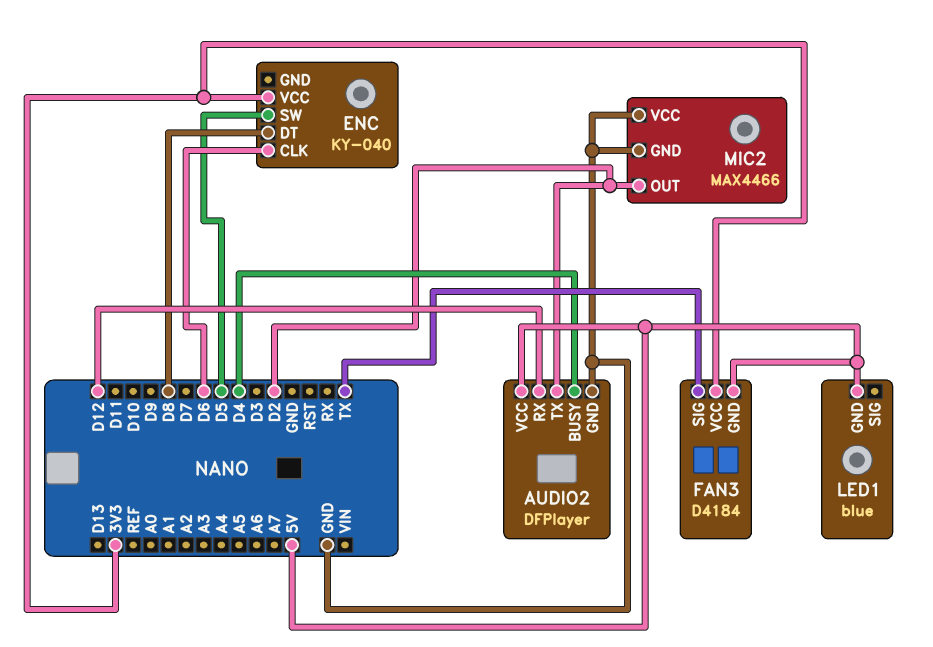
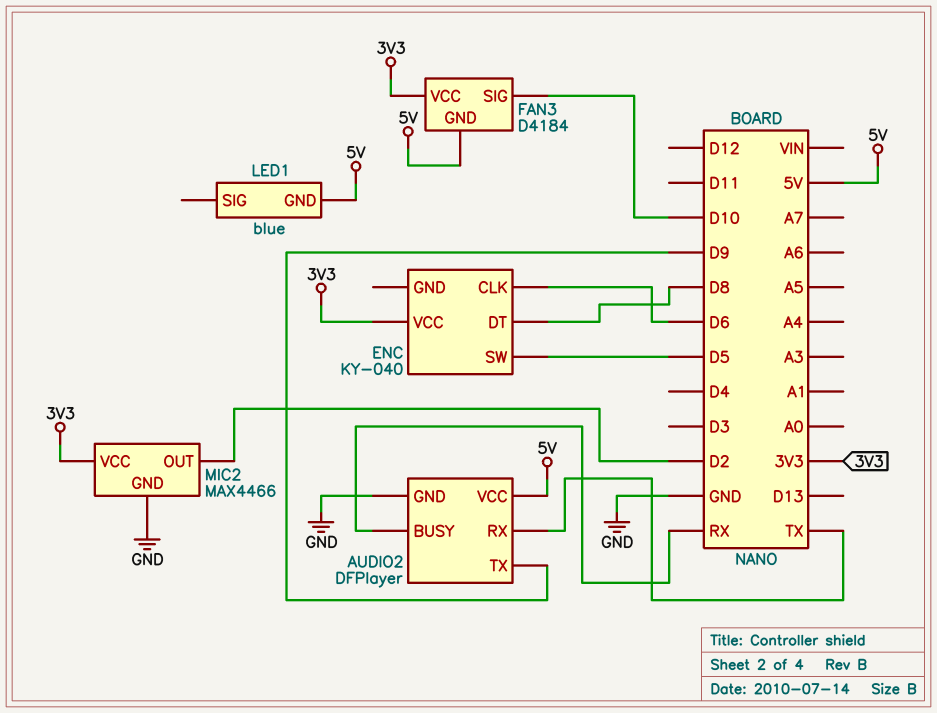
AUDIO2 pin BUSY: D4 -> RX
AUDIO2 pin RX: D12 -> TX
AUDIO2 pin TX: D2 -> D9
FAN3 pin SIG: TX -> D10
MIC2 pin VCC: GND -> 3V3

